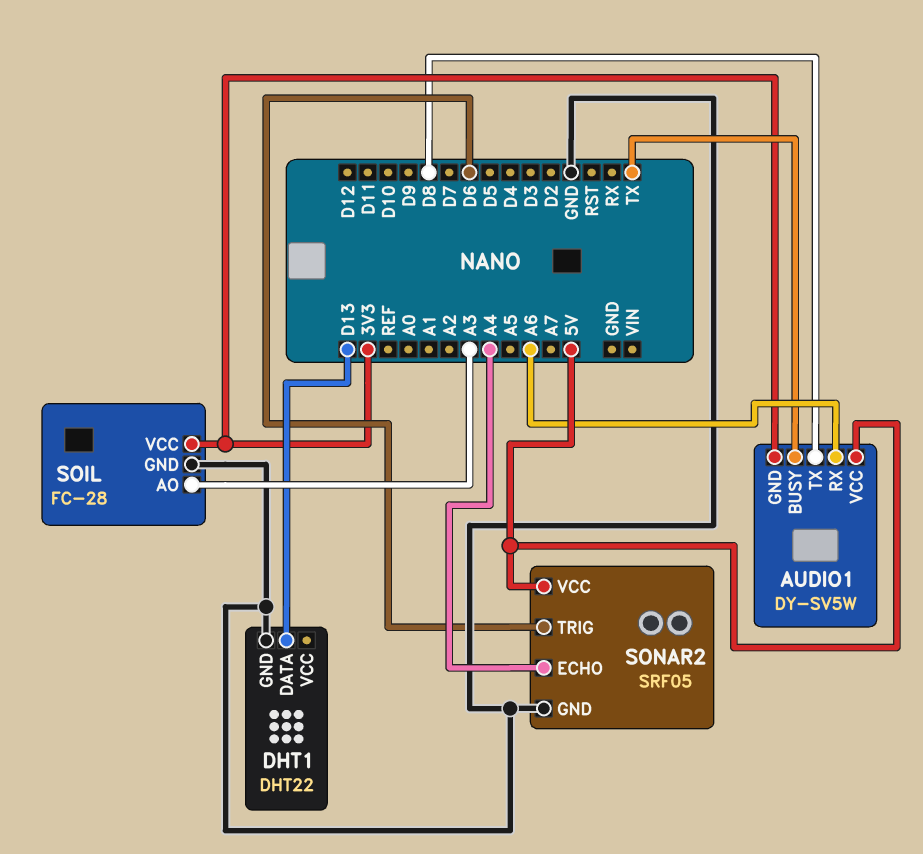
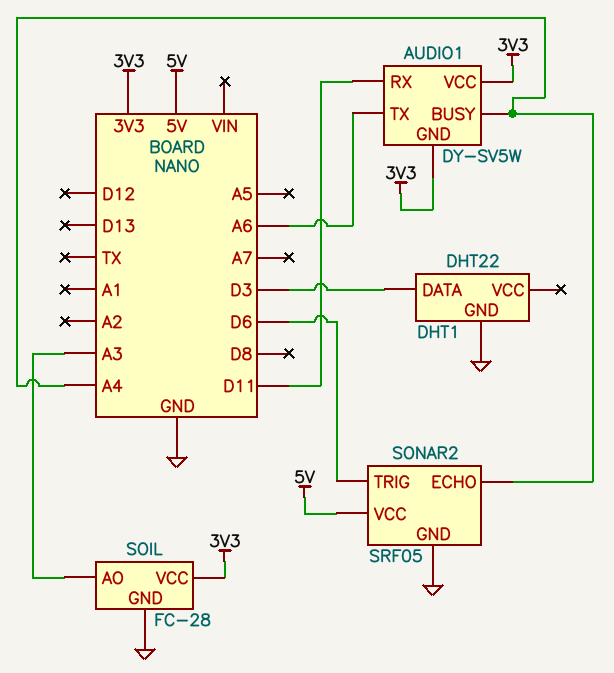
AUDIO1 pin BUSY: TX -> A4
AUDIO1 pin RX: A6 -> D11
AUDIO1 pin TX: D8 -> A6
AUDIO1 pin VCC: 5V -> 3V3
DHT1 pin DATA: D13 -> D3

